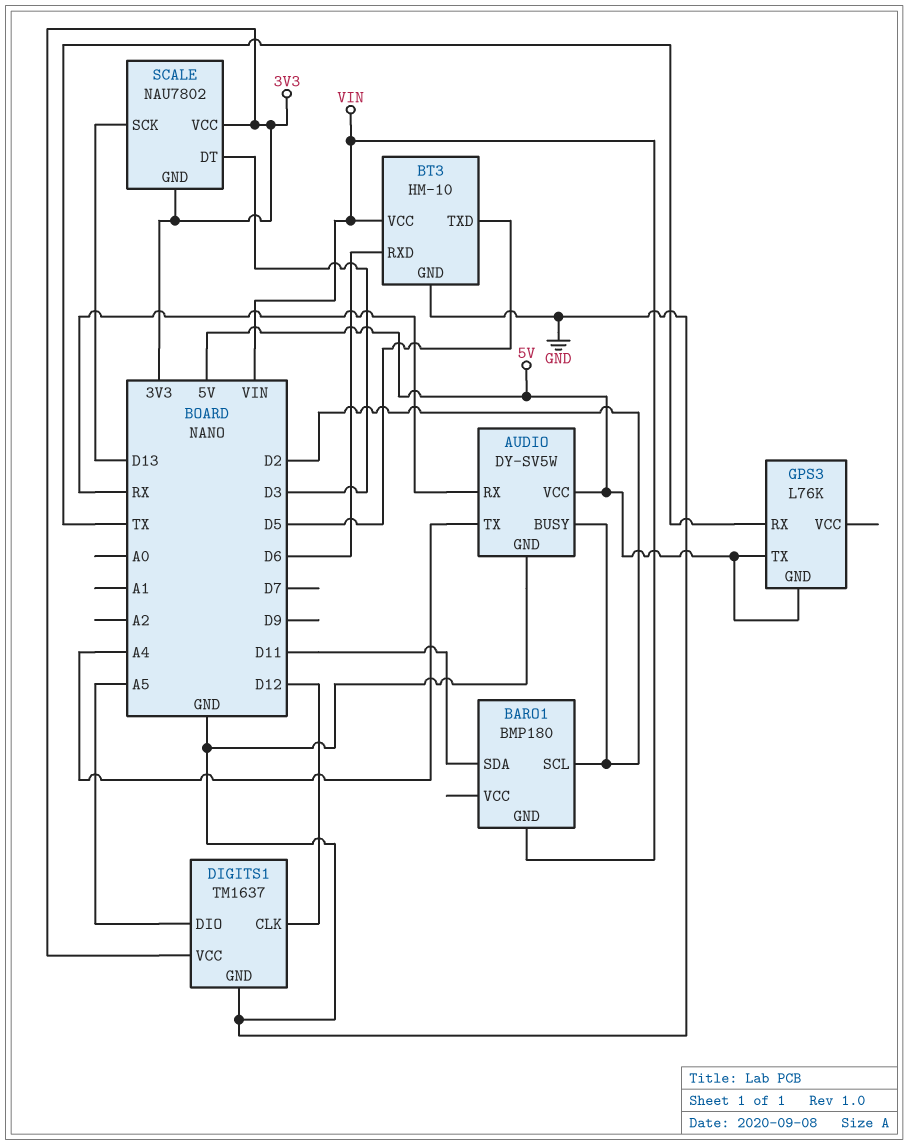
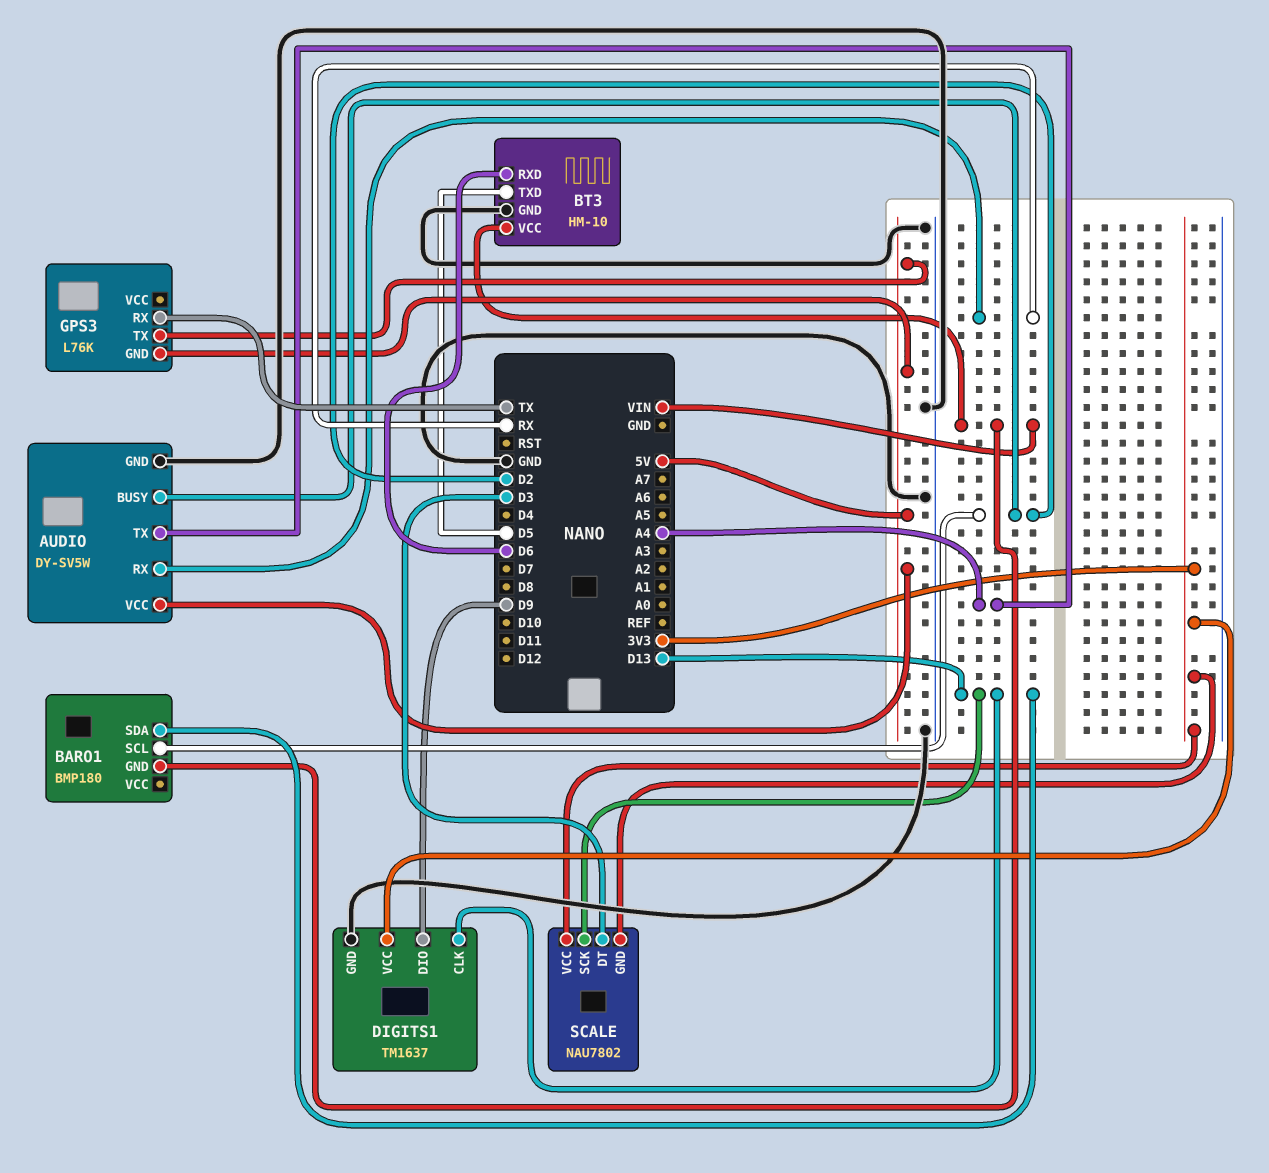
BARO1 pin SDA: D11 -> D13
DIGITS1 pin CLK: D12 -> D13
DIGITS1 pin DIO: A5 -> D9

